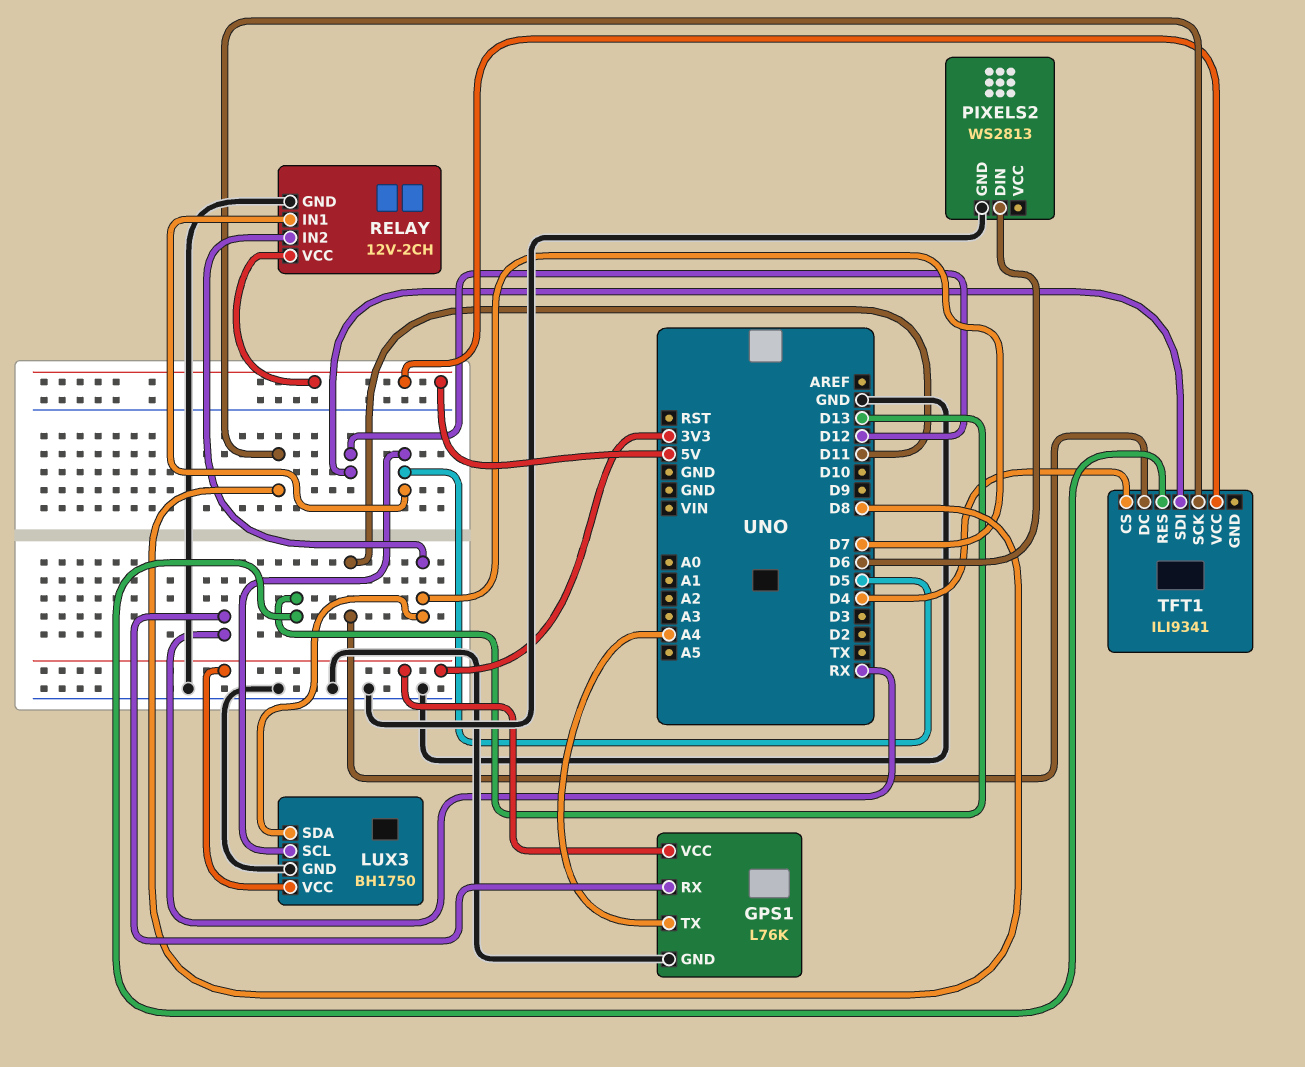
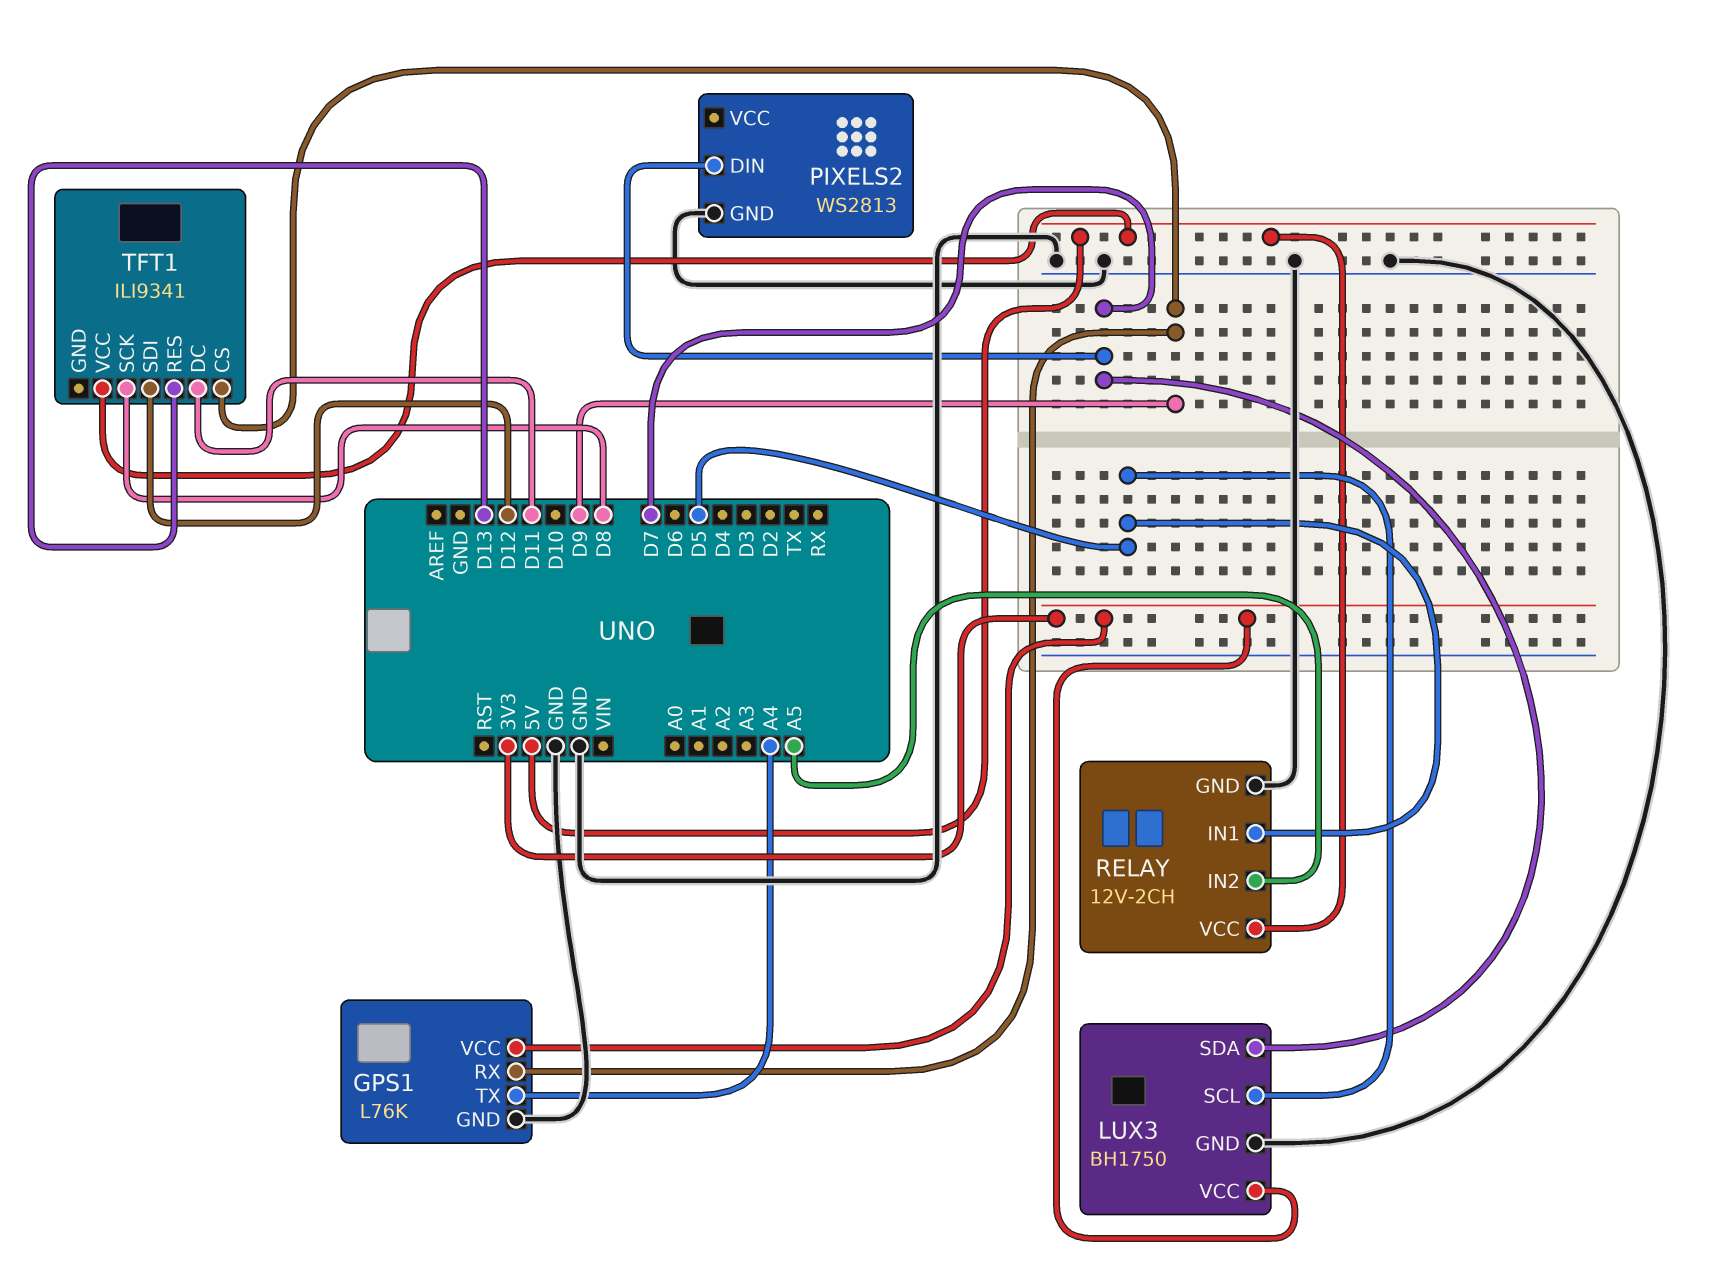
GPS1 pin RX: RX -> D9
PIXELS2 pin DIN: D6 -> D7
RELAY pin IN2: D7 -> A5
TFT1 pin CS: D4 -> D9

